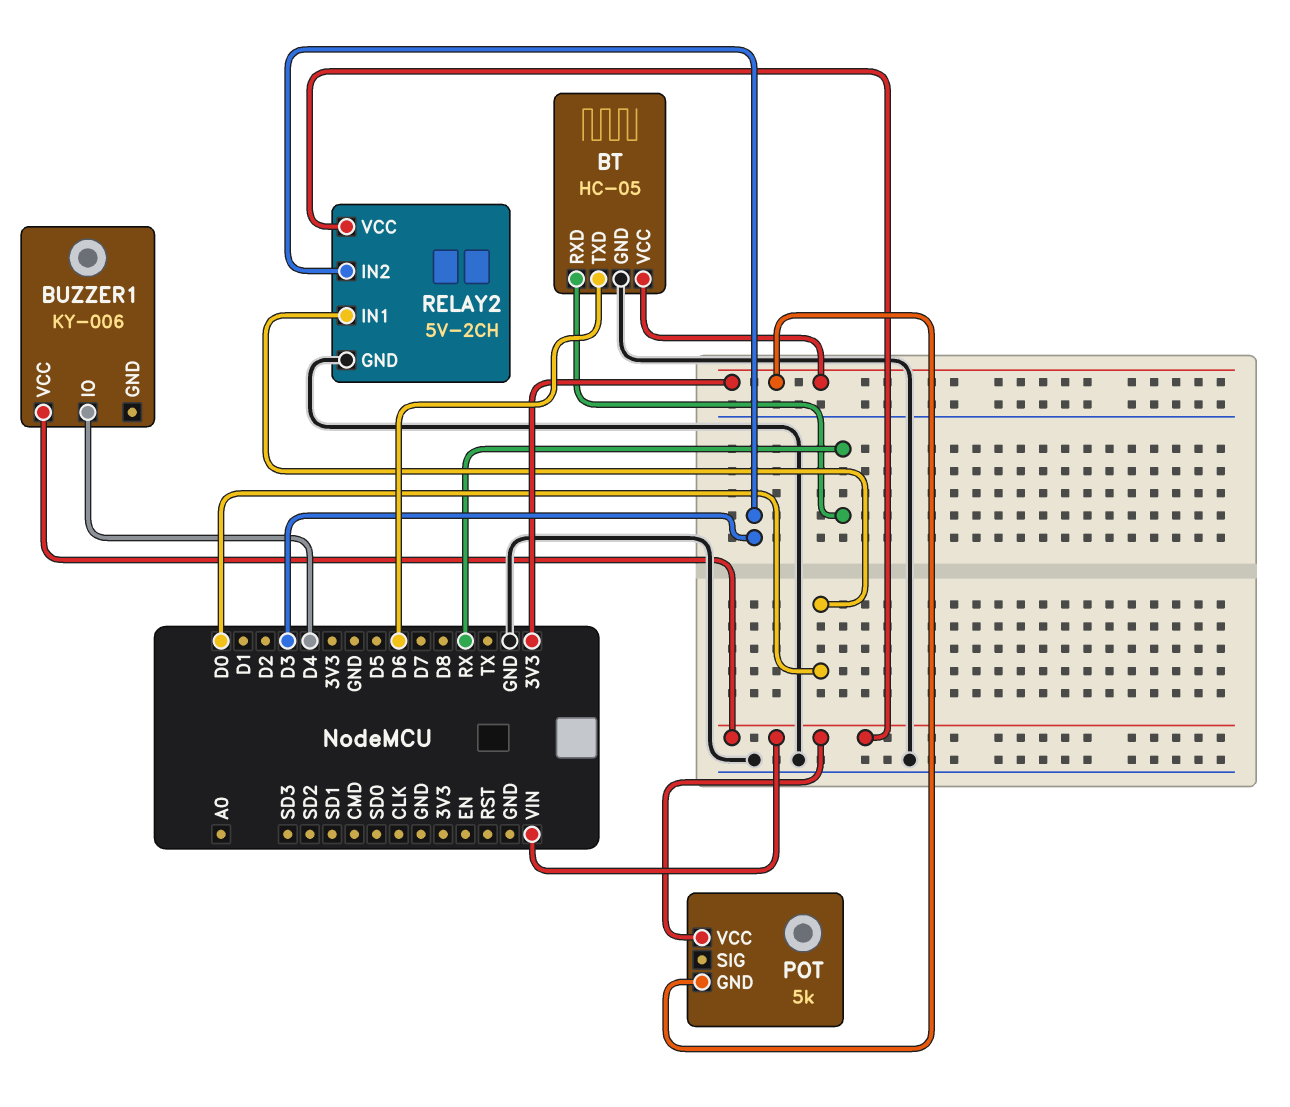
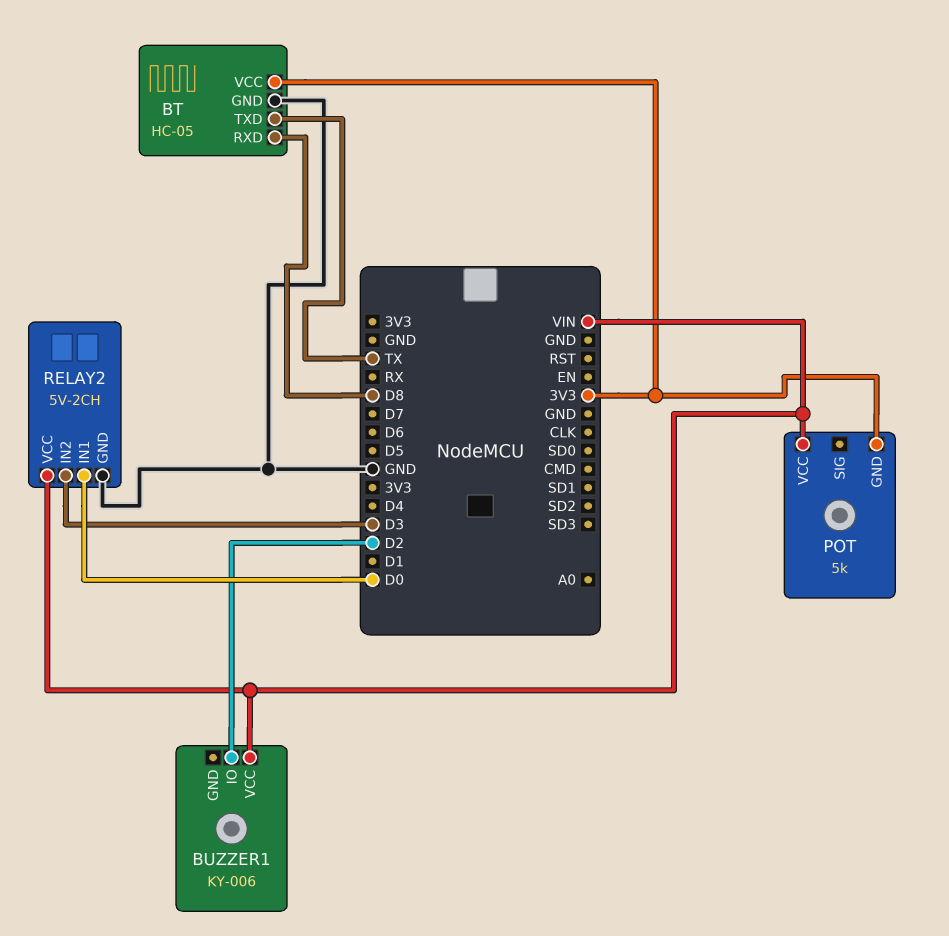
BT pin RXD: RX -> D8
BT pin TXD: D6 -> TX
BUZZER1 pin IO: D4 -> D2

